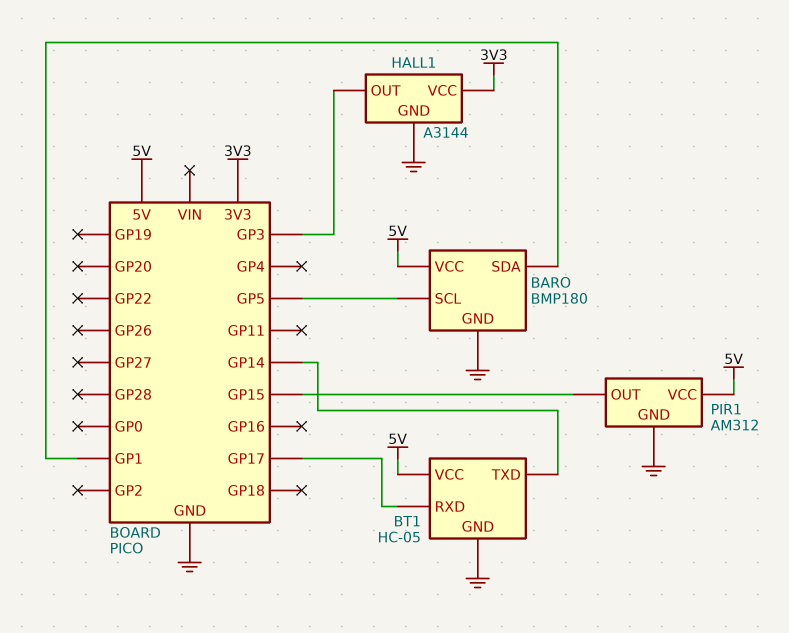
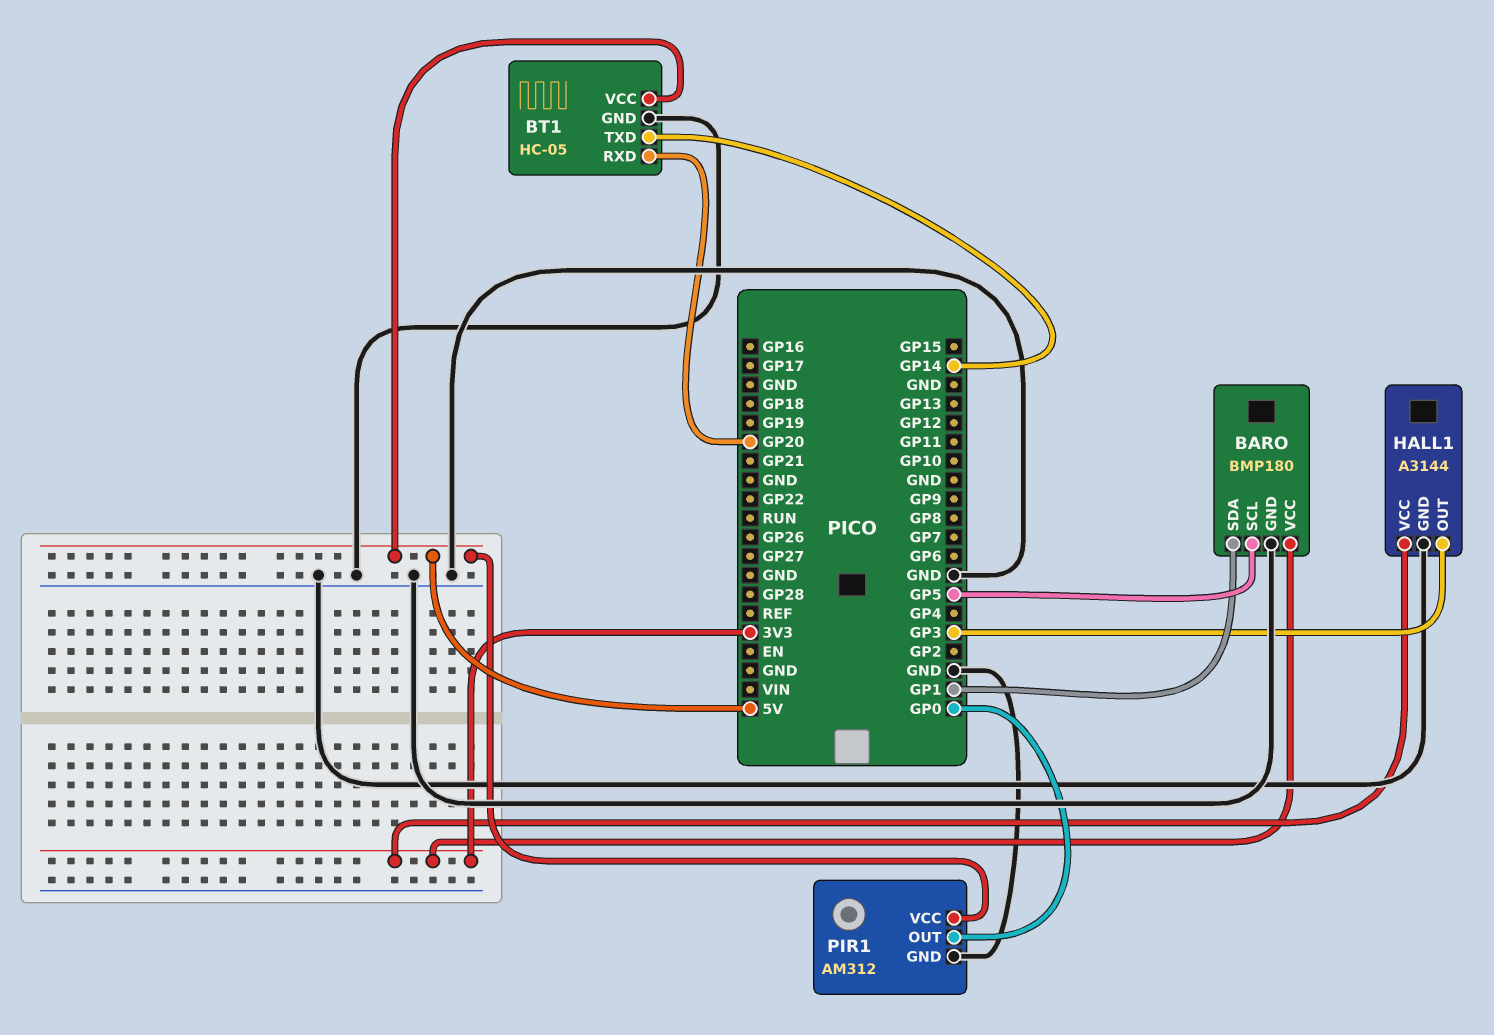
BARO pin VCC: 5V -> 3V3
BT1 pin RXD: GP17 -> GP20
PIR1 pin OUT: GP15 -> GP0

